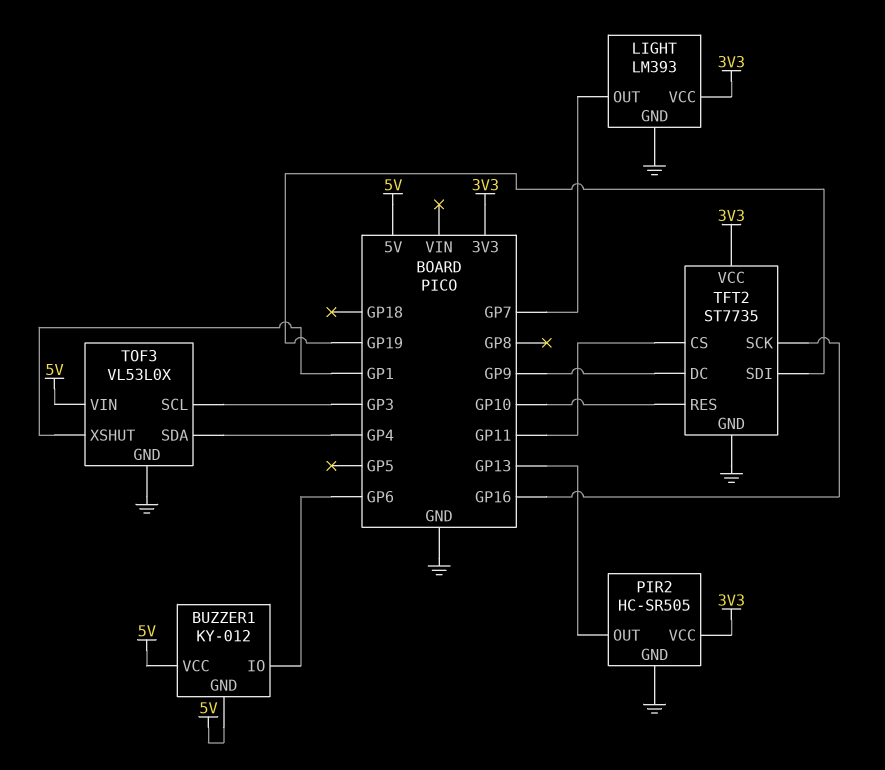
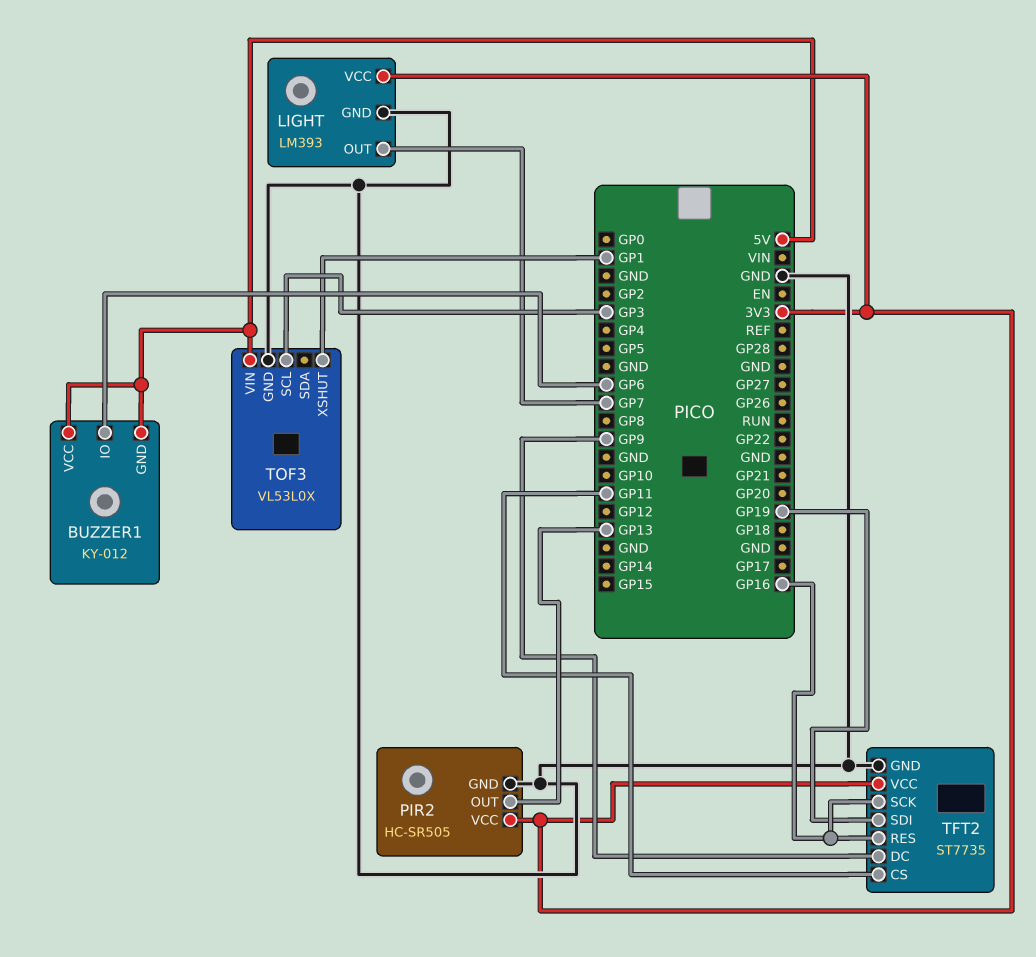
TFT2 pin RES: GP10 -> GP16
TOF3 pin SDA: GP4 -> none

